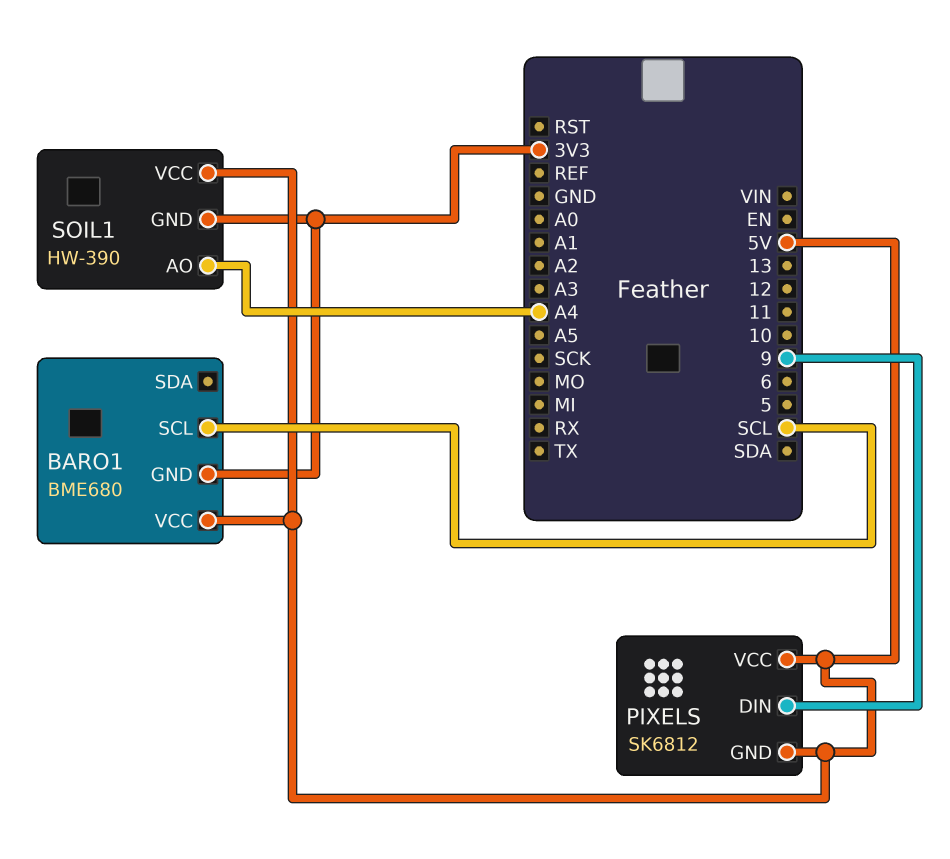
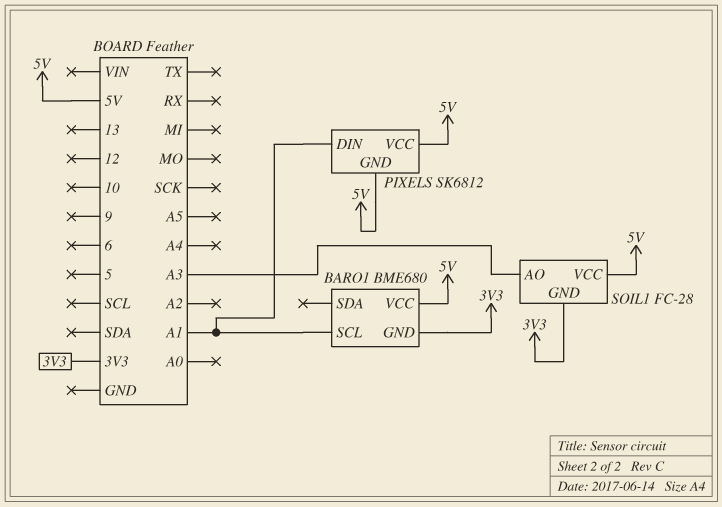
BARO1 pin SCL: SCL -> A1
PIXELS pin DIN: 9 -> A1
SOIL1: HW-390 -> FC-28
SOIL1 pin AO: A4 -> A3

